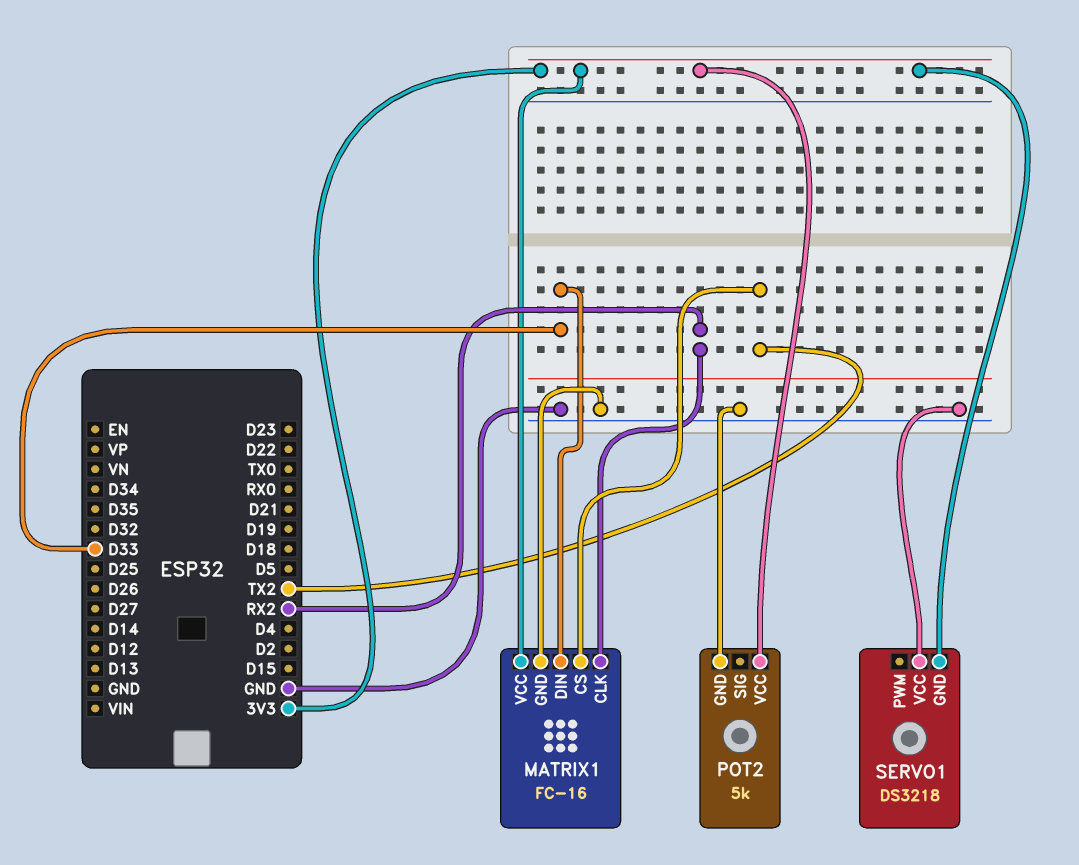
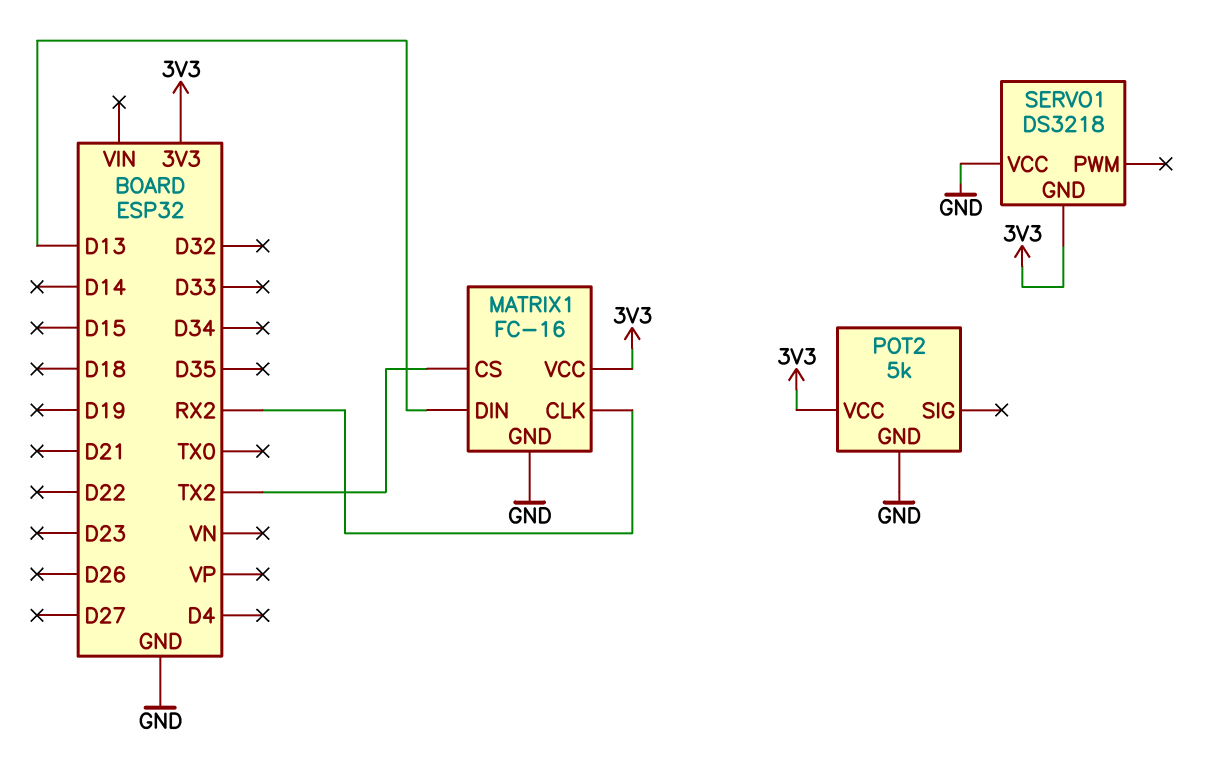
MATRIX1 pin DIN: D33 -> D13

